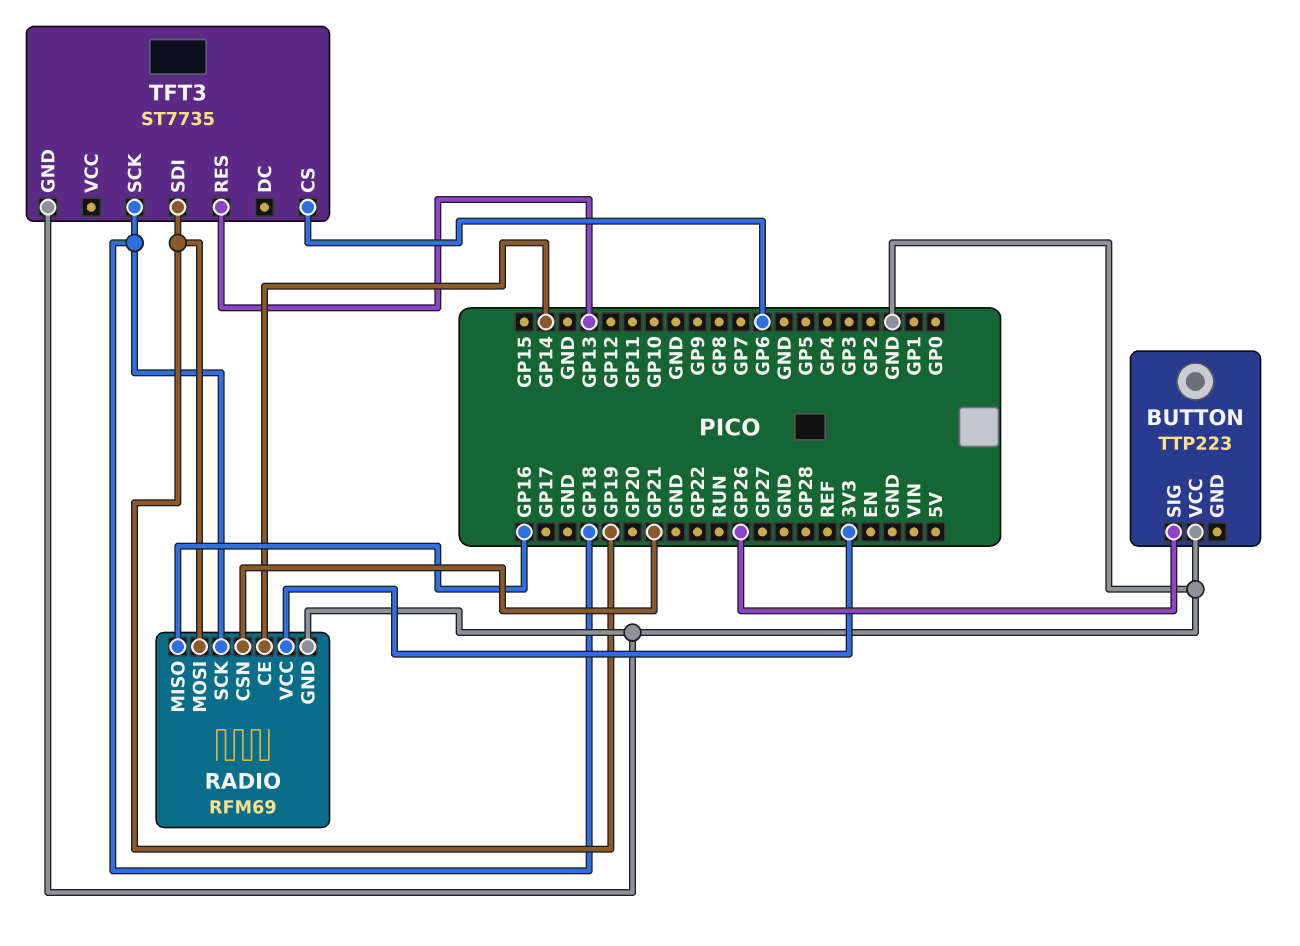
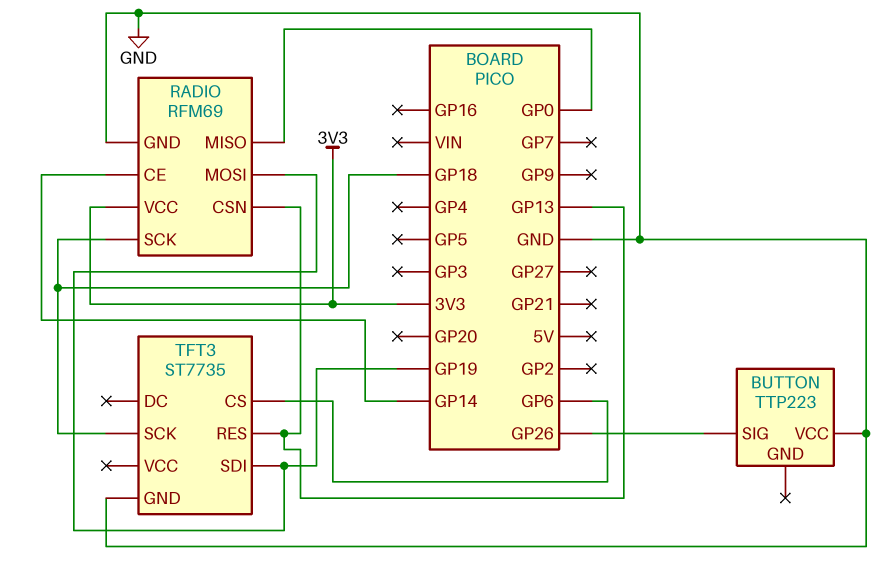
RADIO pin CSN: GP21 -> GP13
RADIO pin MISO: GP16 -> GP0

